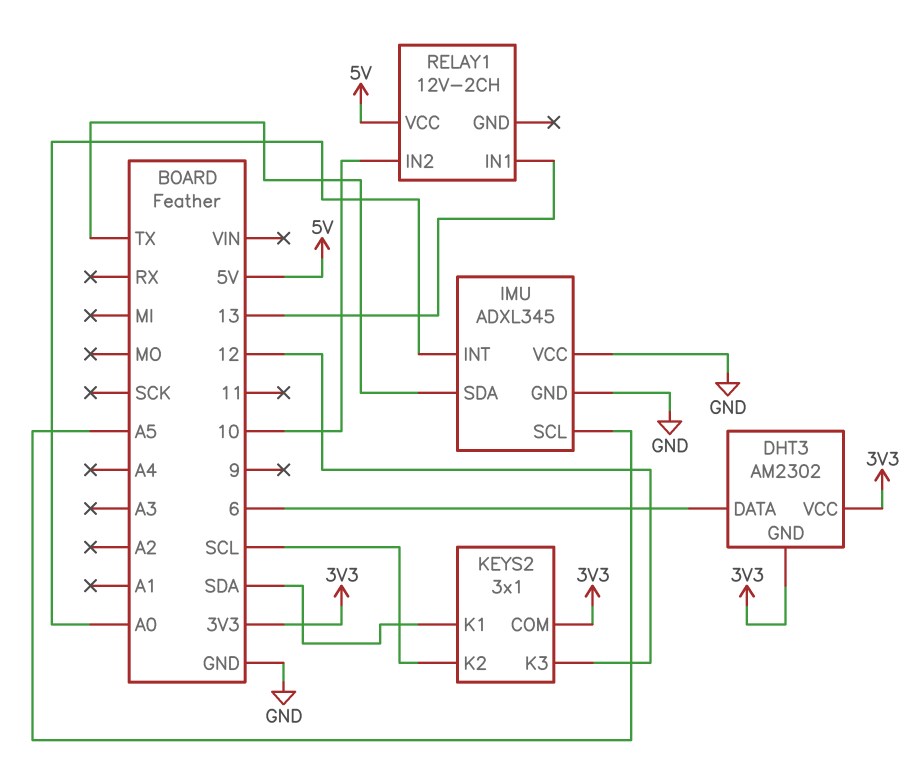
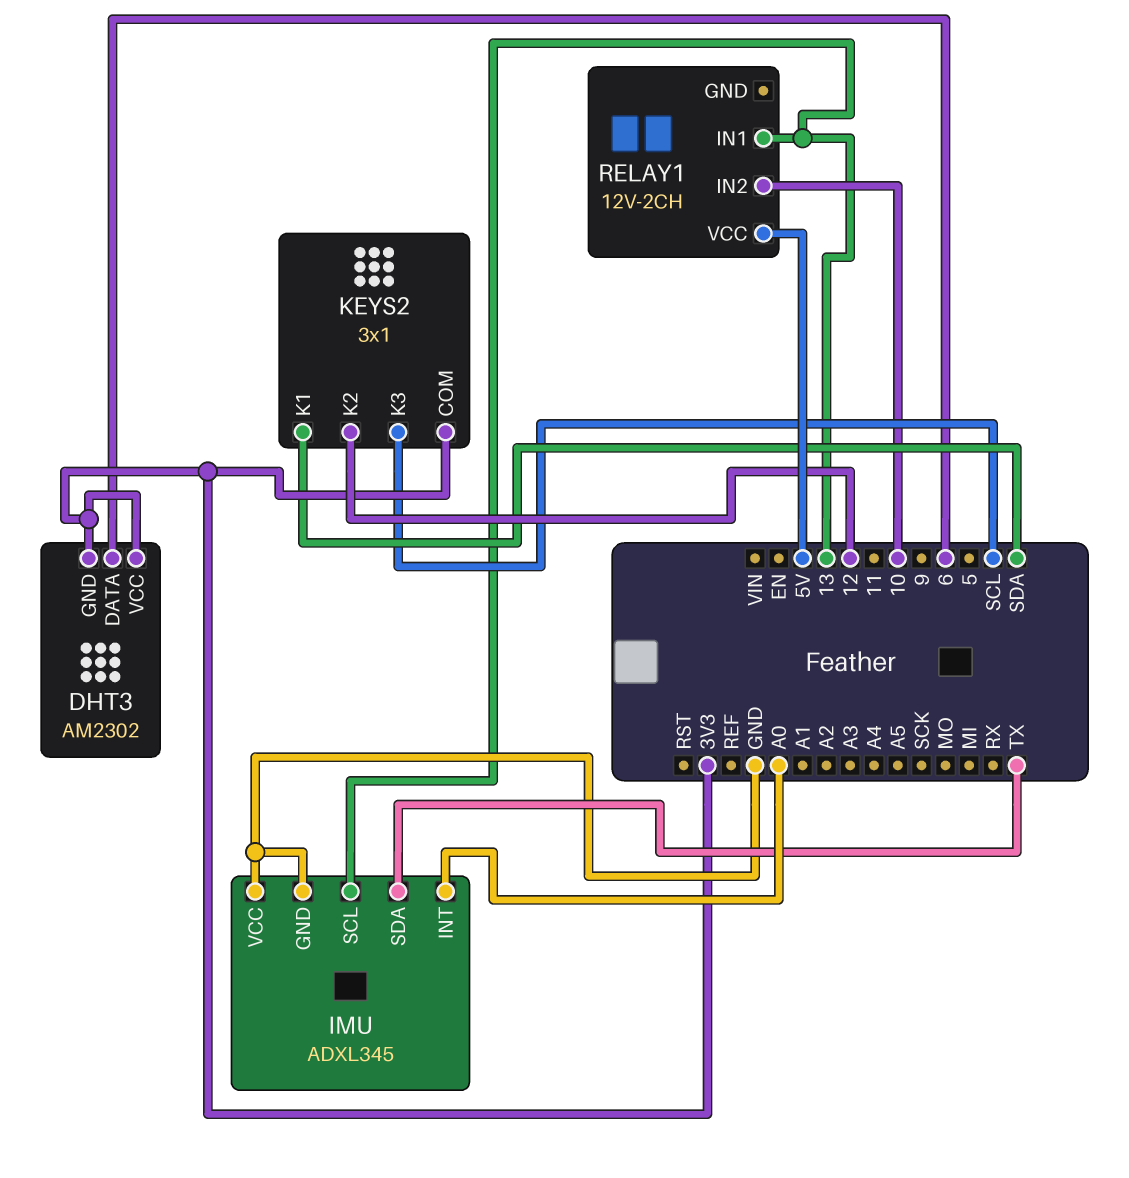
IMU pin SCL: A5 -> 13
KEYS2 pin K2: SCL -> 12
KEYS2 pin K3: 12 -> SCL

